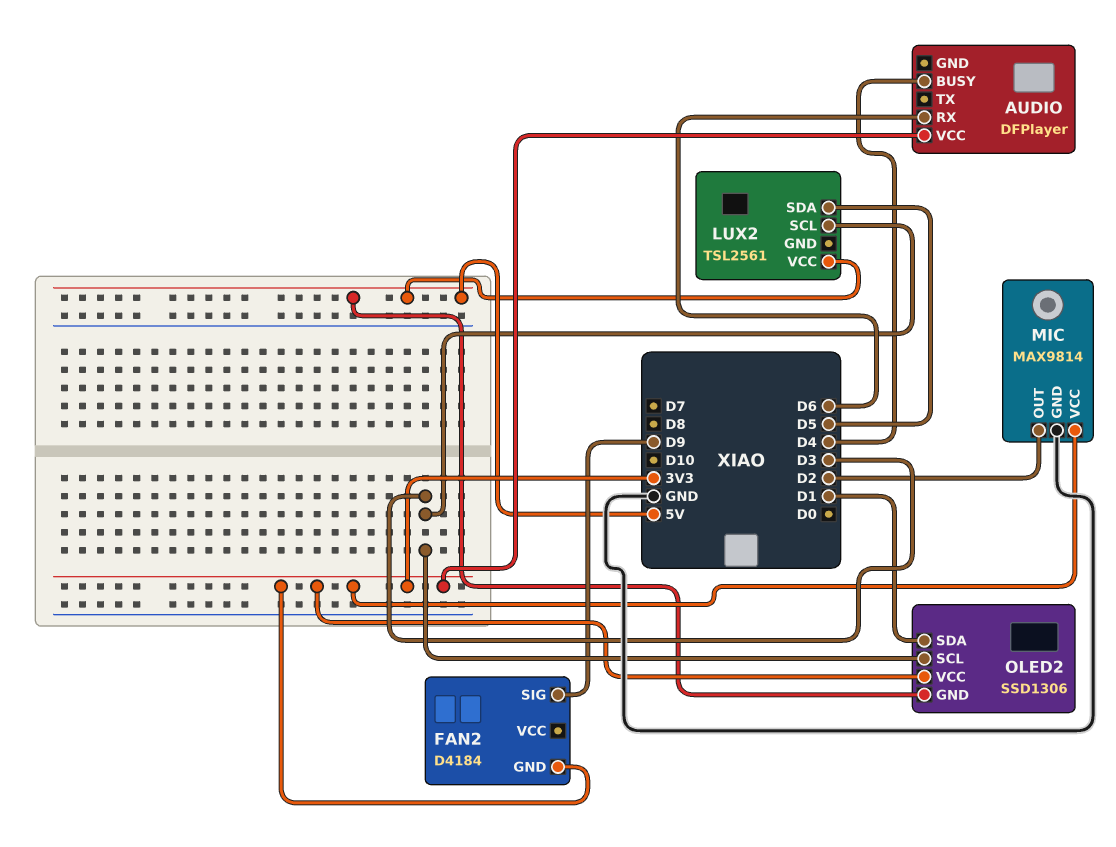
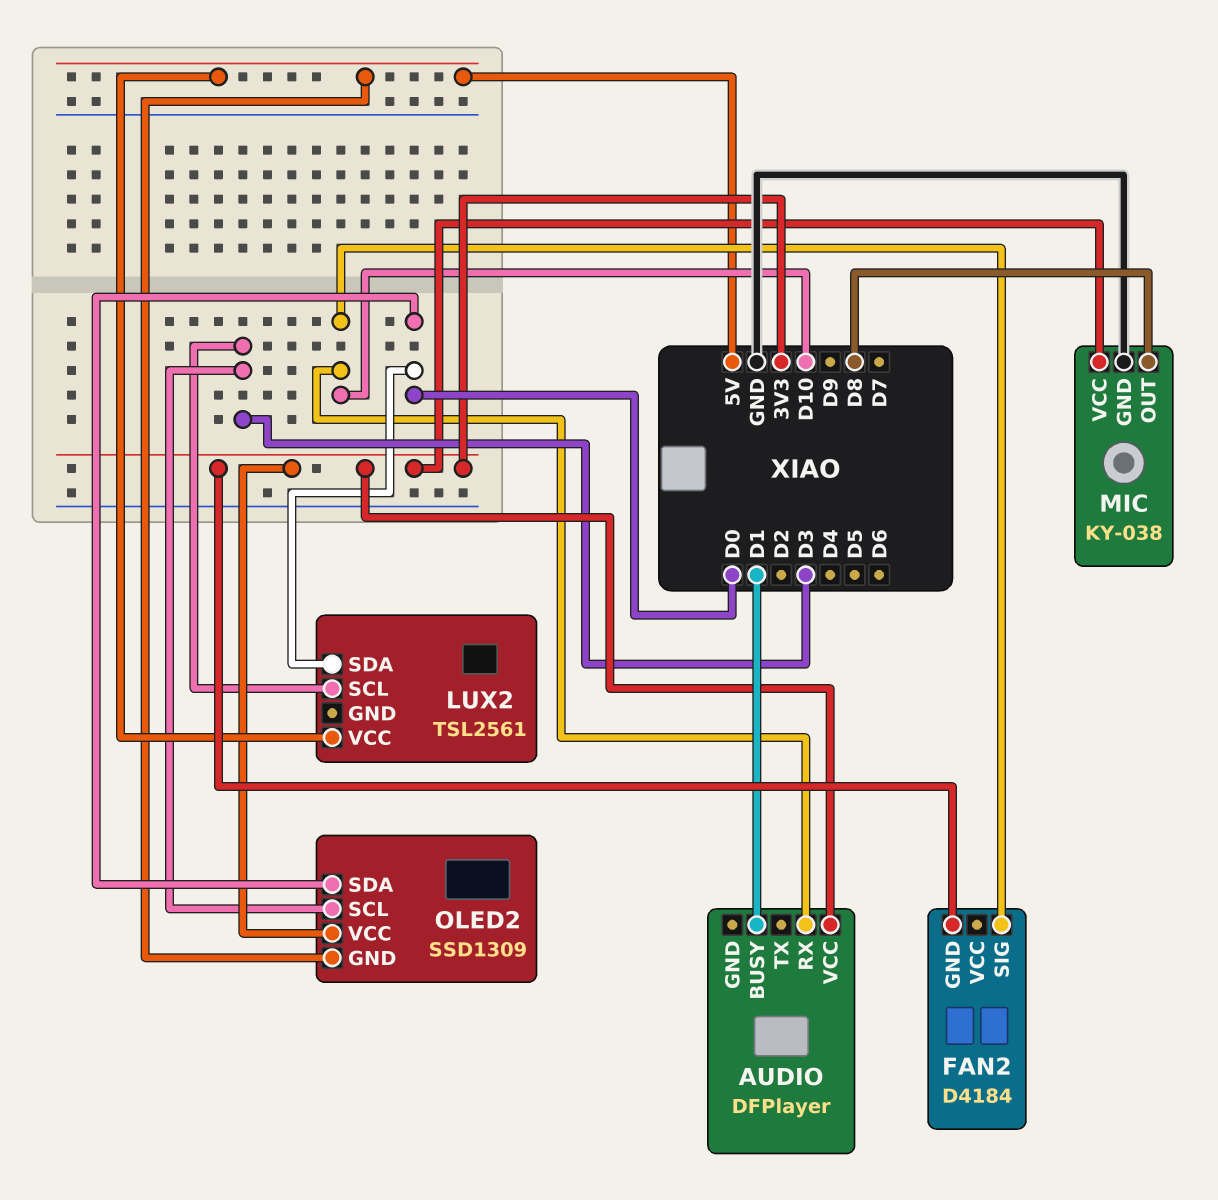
AUDIO pin BUSY: D4 -> D1
AUDIO pin RX: D6 -> D10
FAN2 pin SIG: D9 -> D10
LUX2 pin SDA: D5 -> D0
MIC: MAX9814 -> KY-038
MIC pin OUT: D2 -> D8
OLED2: SSD1306 -> SSD1309
OLED2 pin SDA: D1 -> D0

